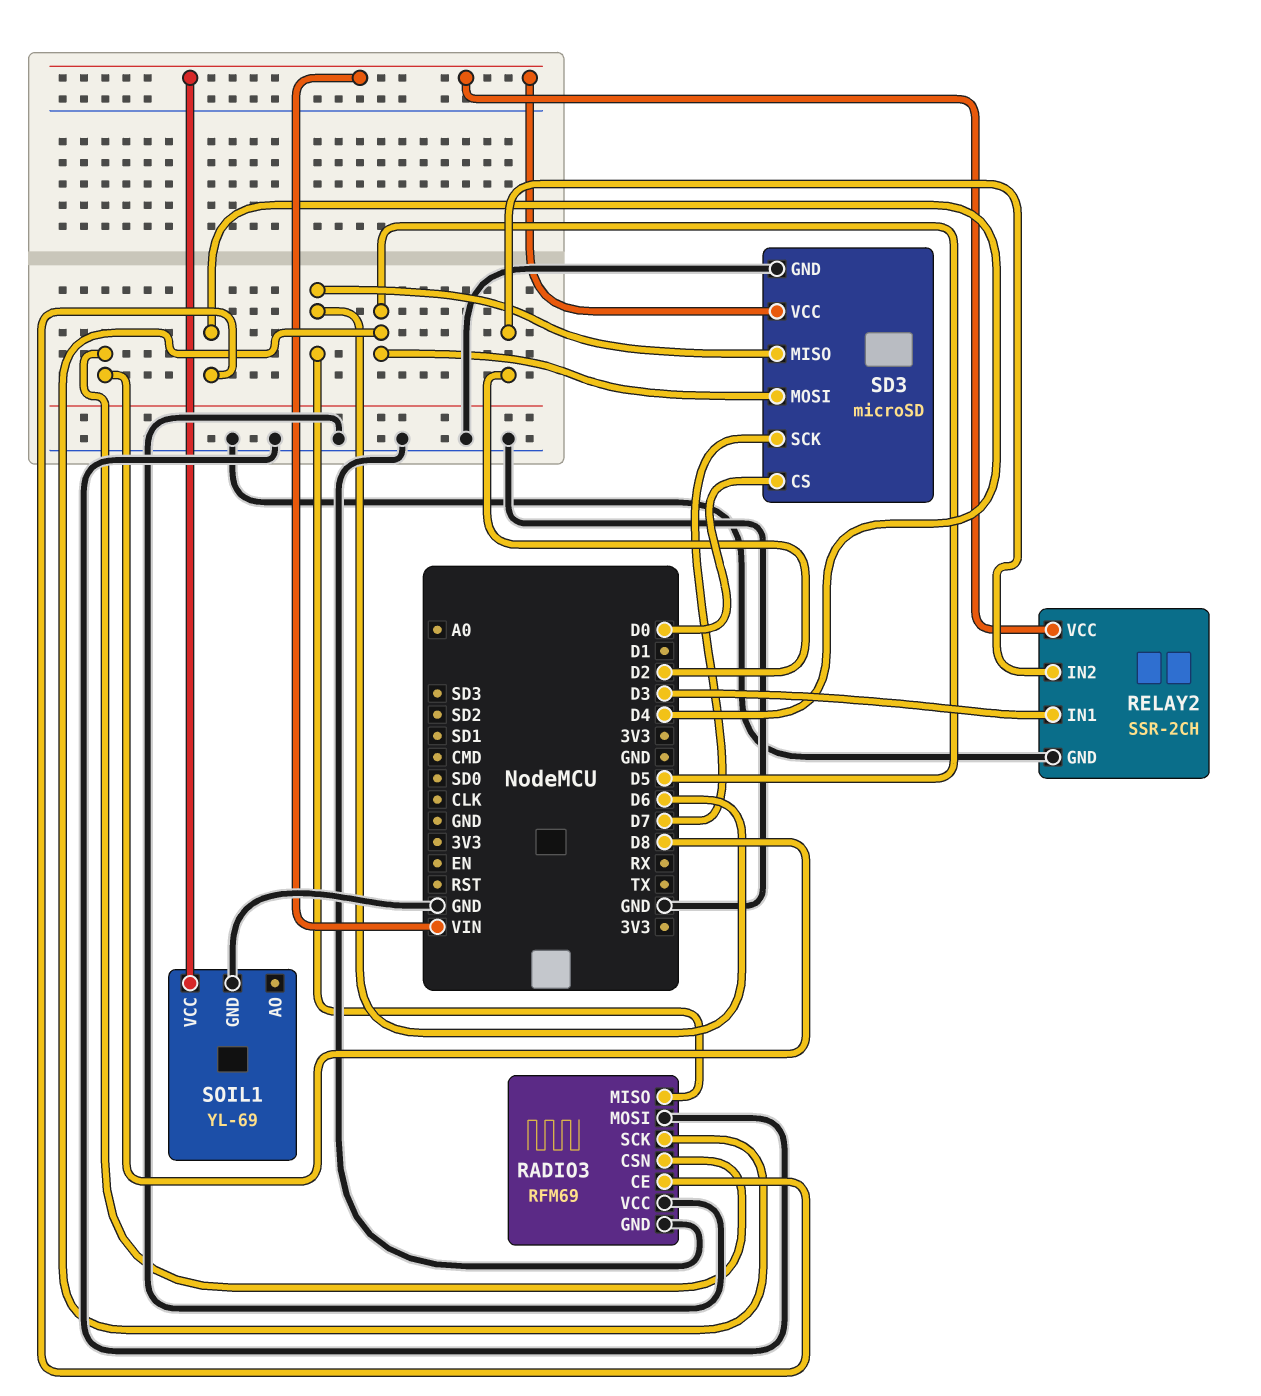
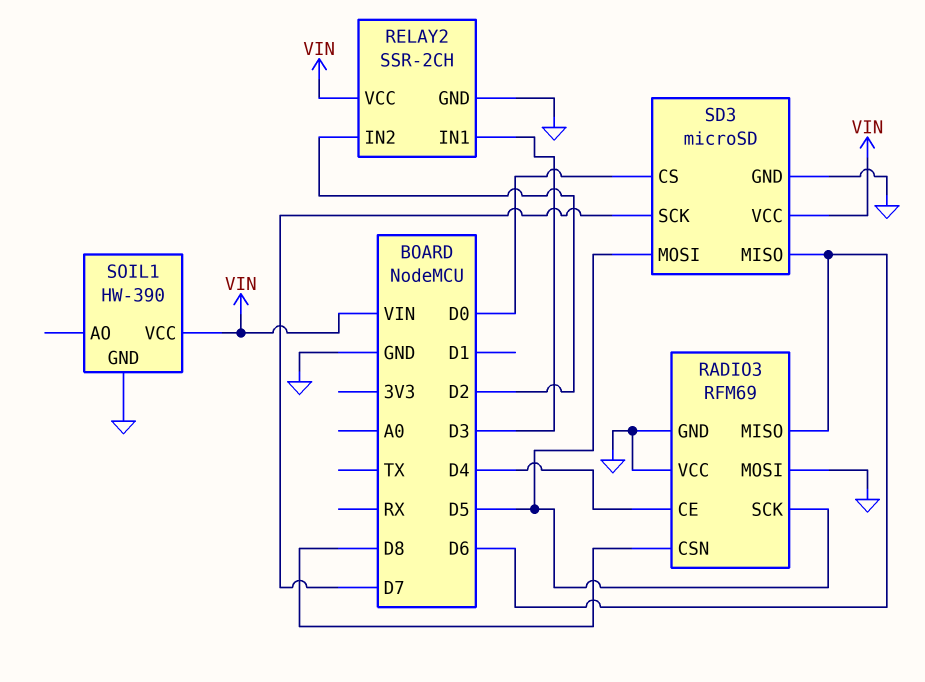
SOIL1: YL-69 -> HW-390

